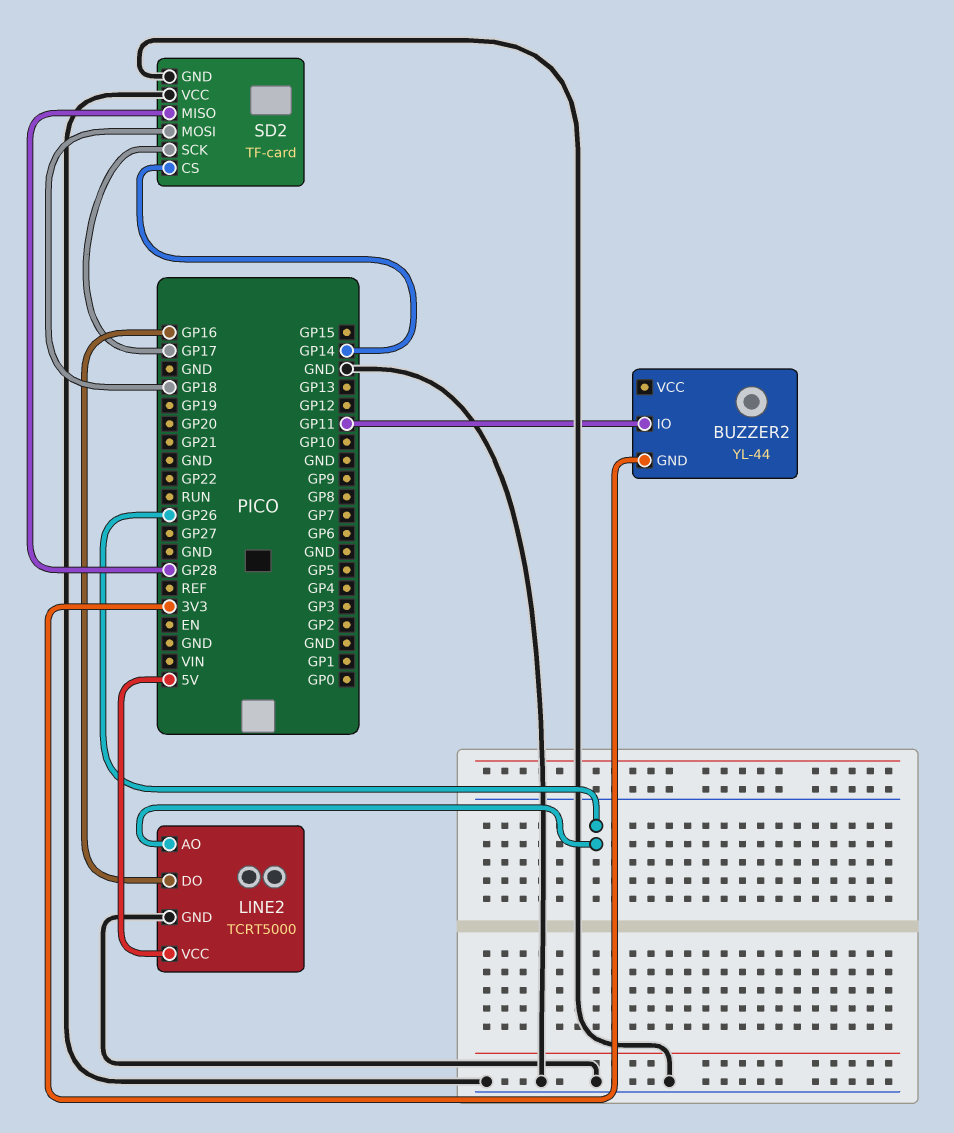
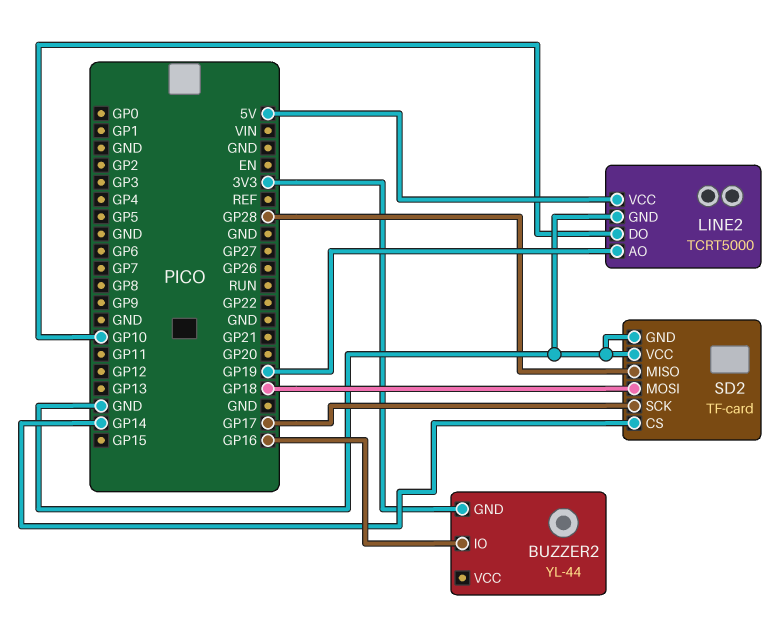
BUZZER2 pin IO: GP11 -> GP16
LINE2 pin AO: GP26 -> GP19
LINE2 pin DO: GP16 -> GP10

